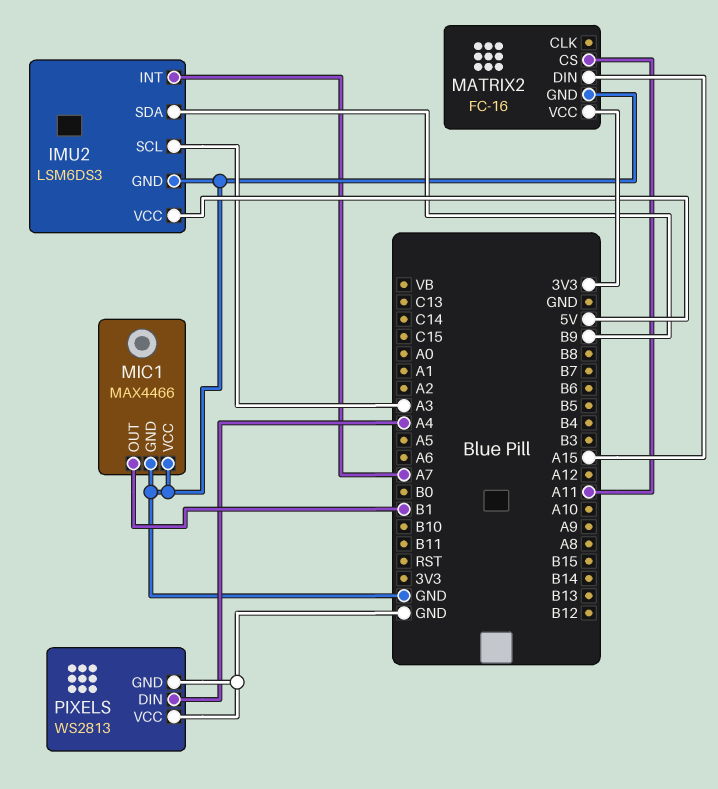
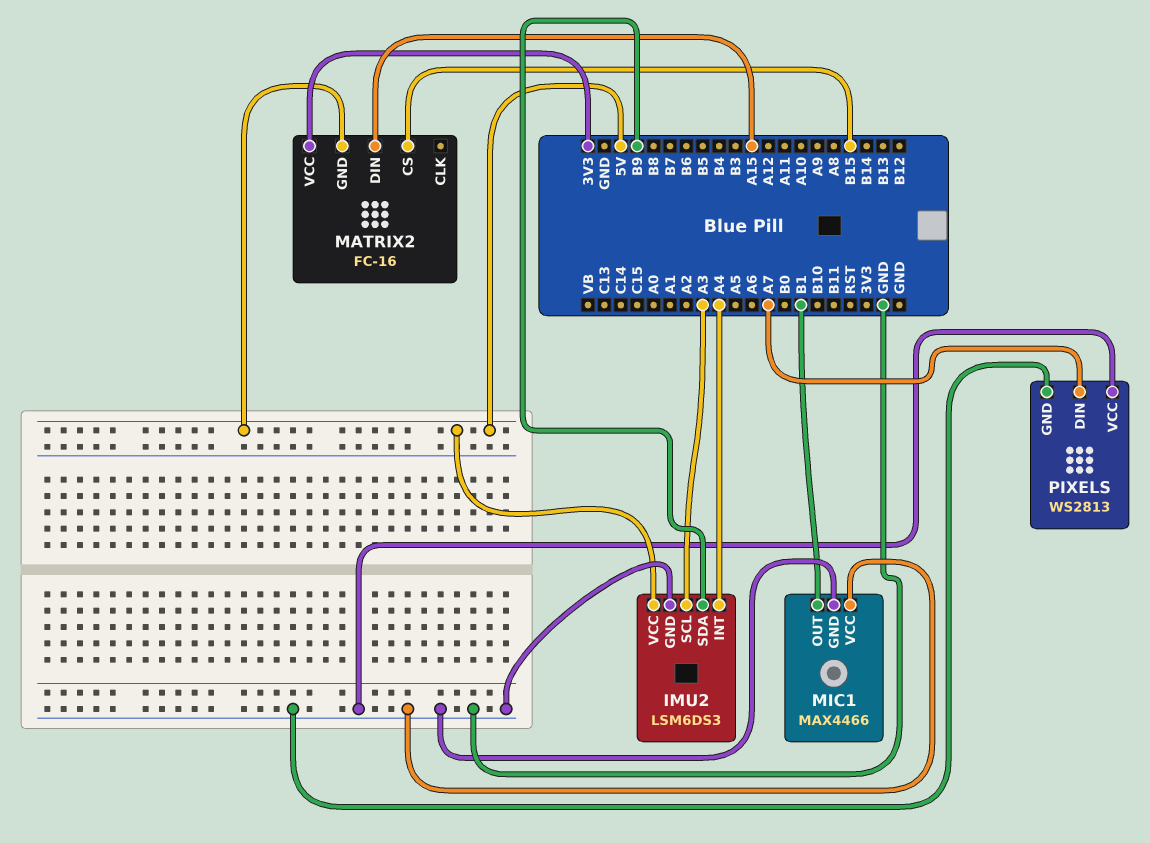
IMU2 pin INT: A7 -> A4
MATRIX2 pin CS: A11 -> B15
MATRIX2 pin GND: GND -> 5V
PIXELS pin DIN: A4 -> A7

